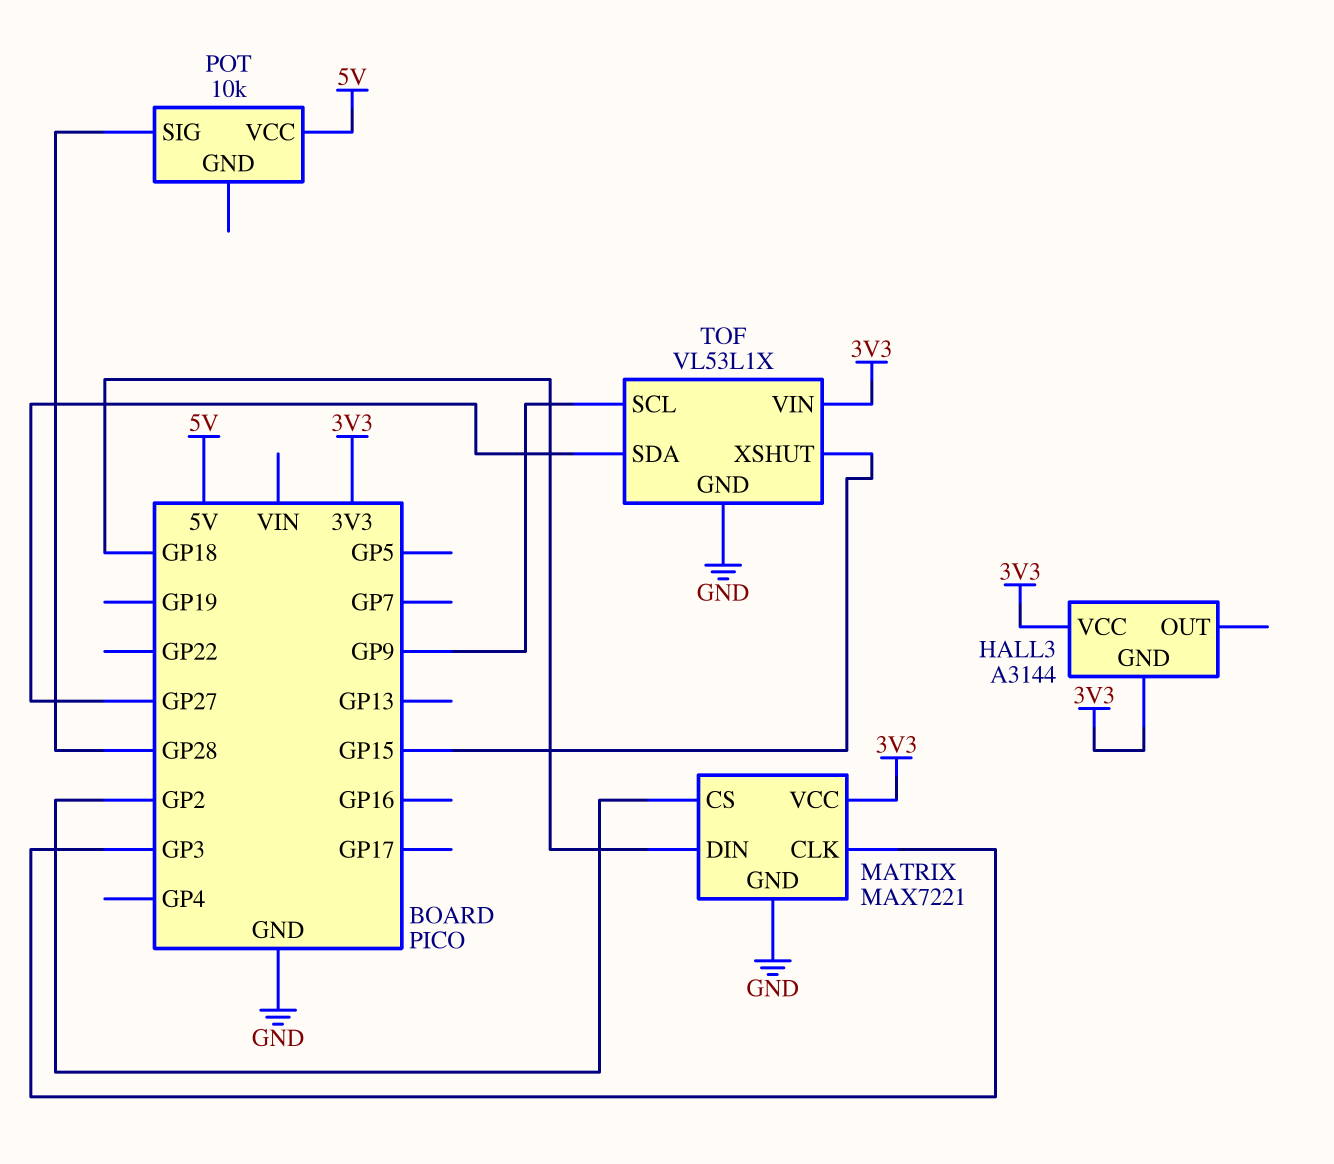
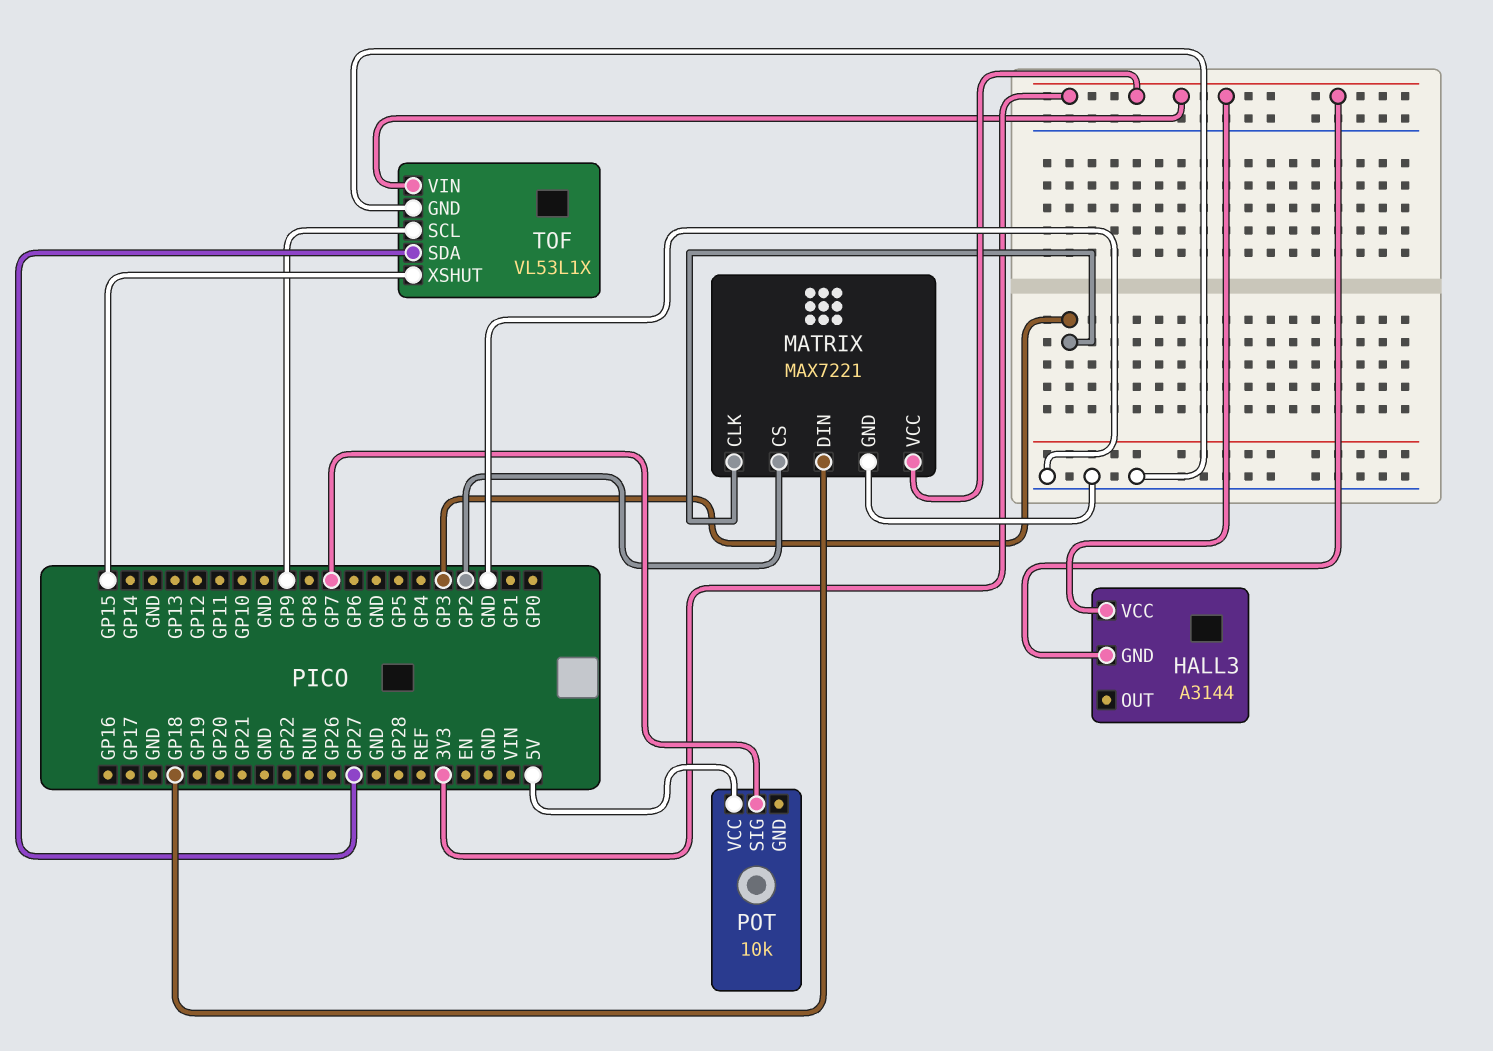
POT pin SIG: GP28 -> GP7

